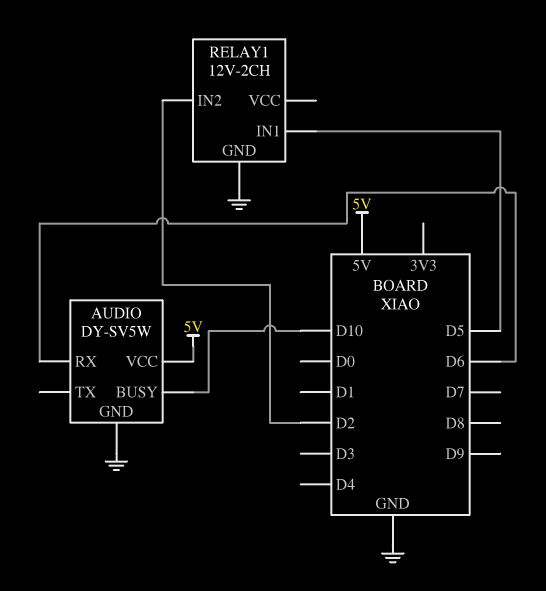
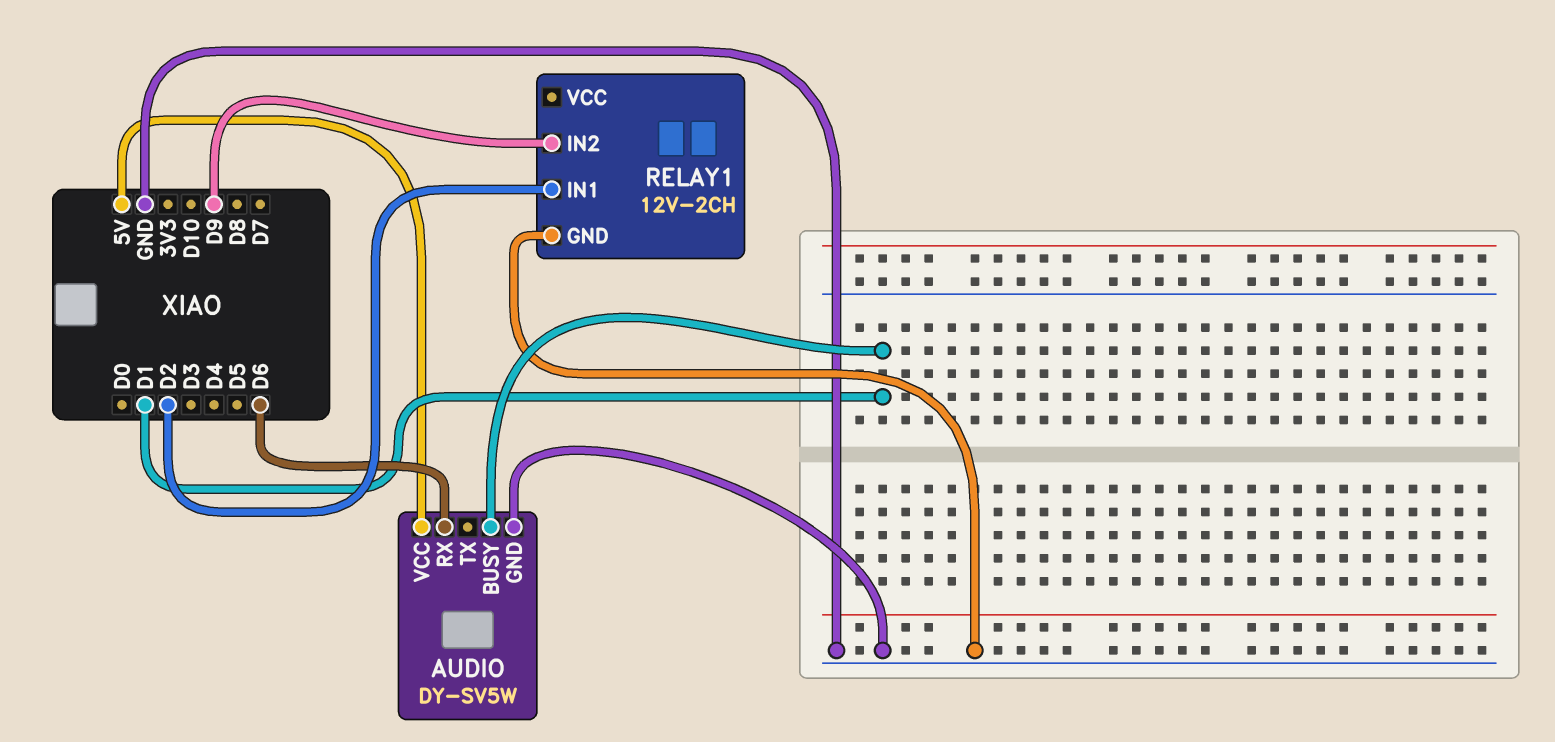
AUDIO pin BUSY: D10 -> D1
RELAY1 pin IN1: D5 -> D2
RELAY1 pin IN2: D2 -> D9

